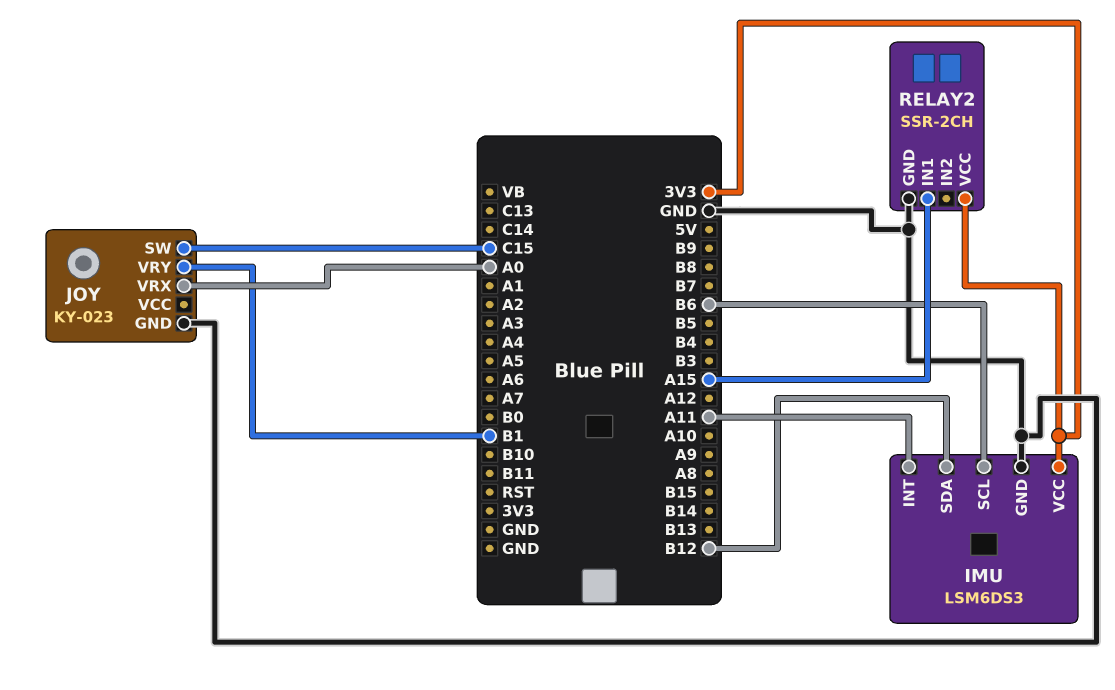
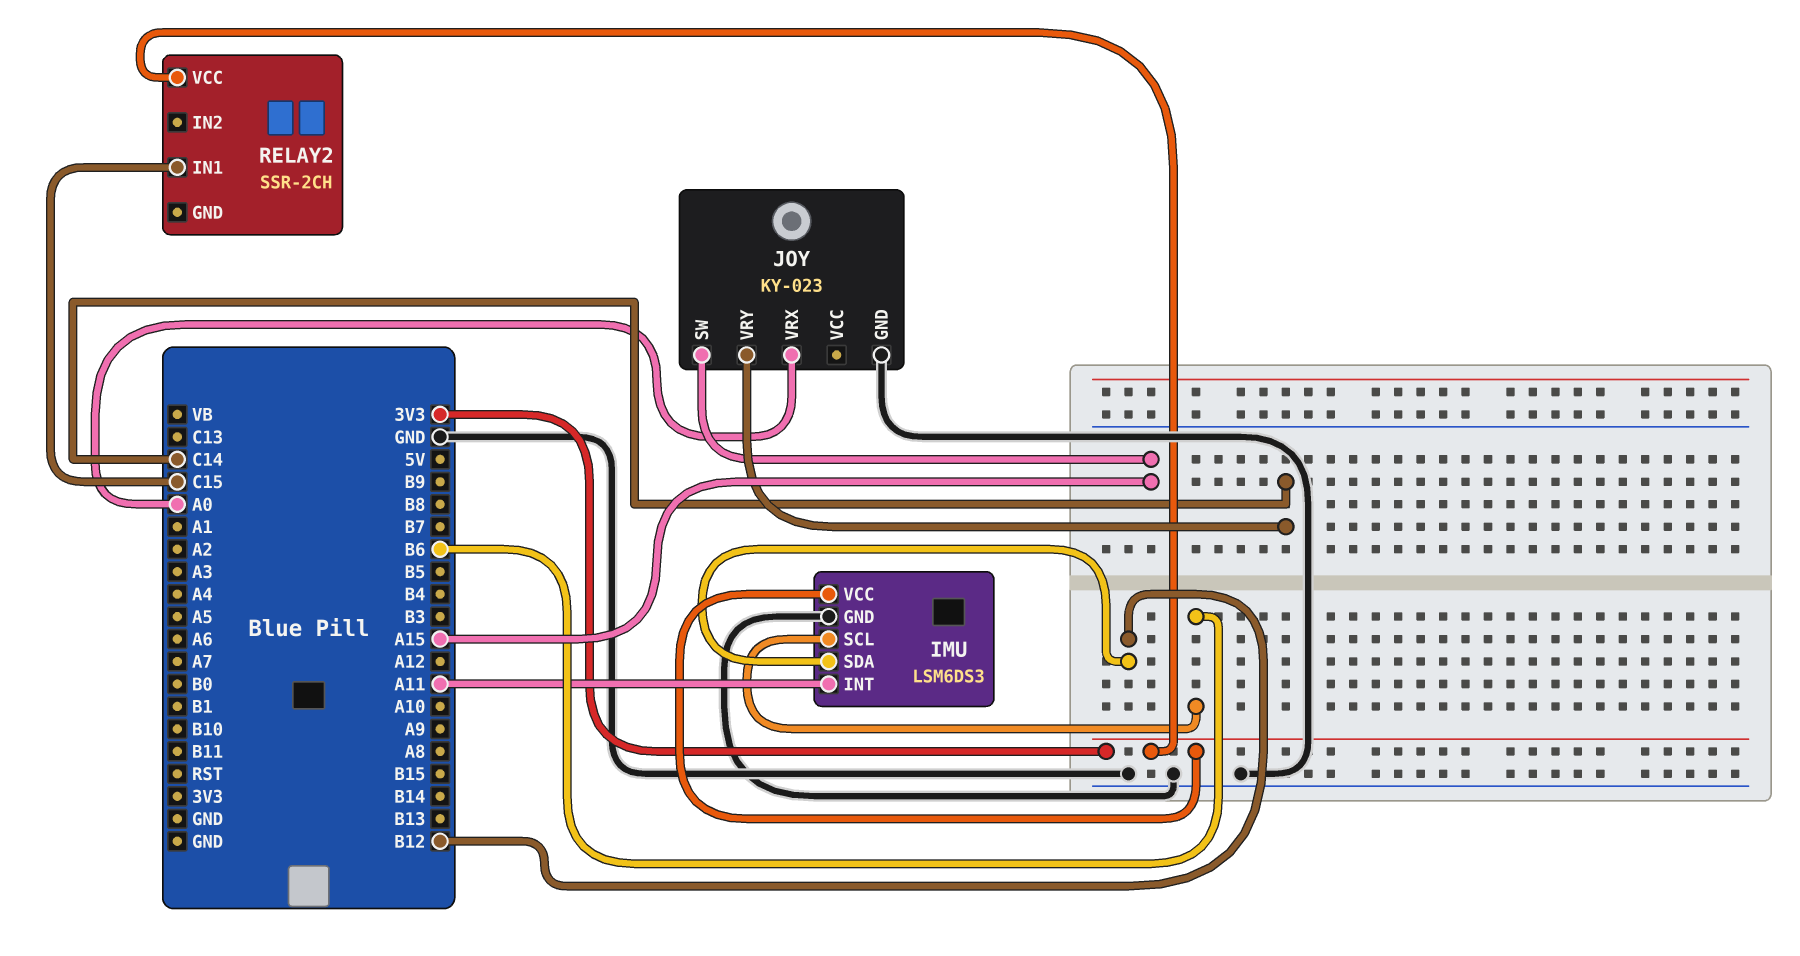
JOY pin SW: C15 -> A15
JOY pin VRY: B1 -> C14
RELAY2 pin GND: GND -> none
RELAY2 pin IN1: A15 -> C15

